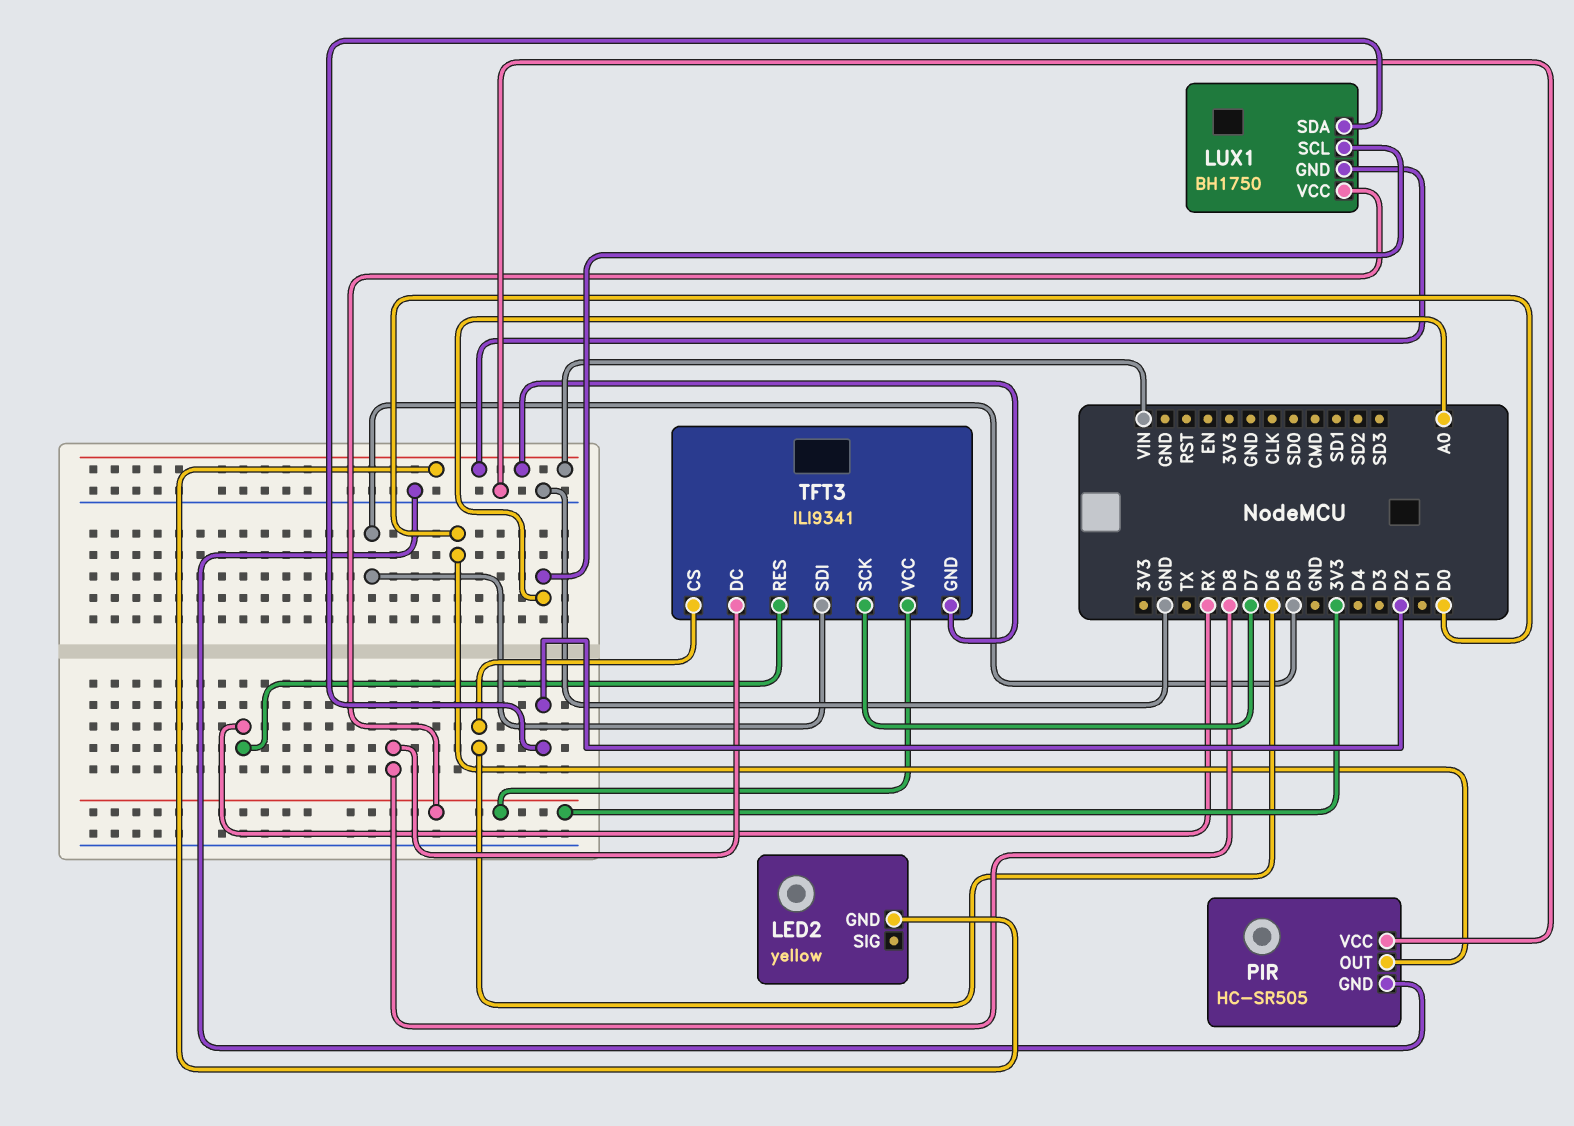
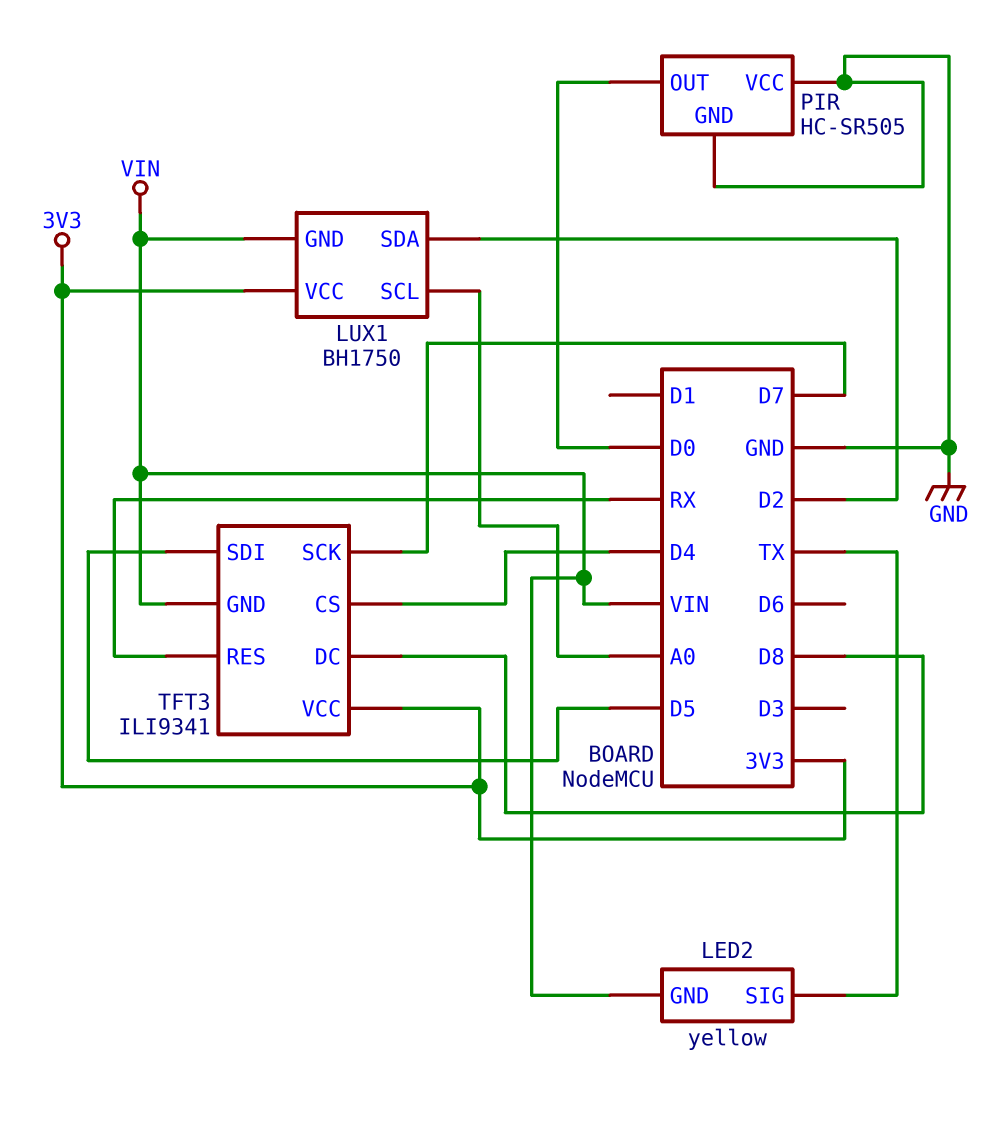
LED2 pin SIG: none -> TX
TFT3 pin CS: D6 -> D4

